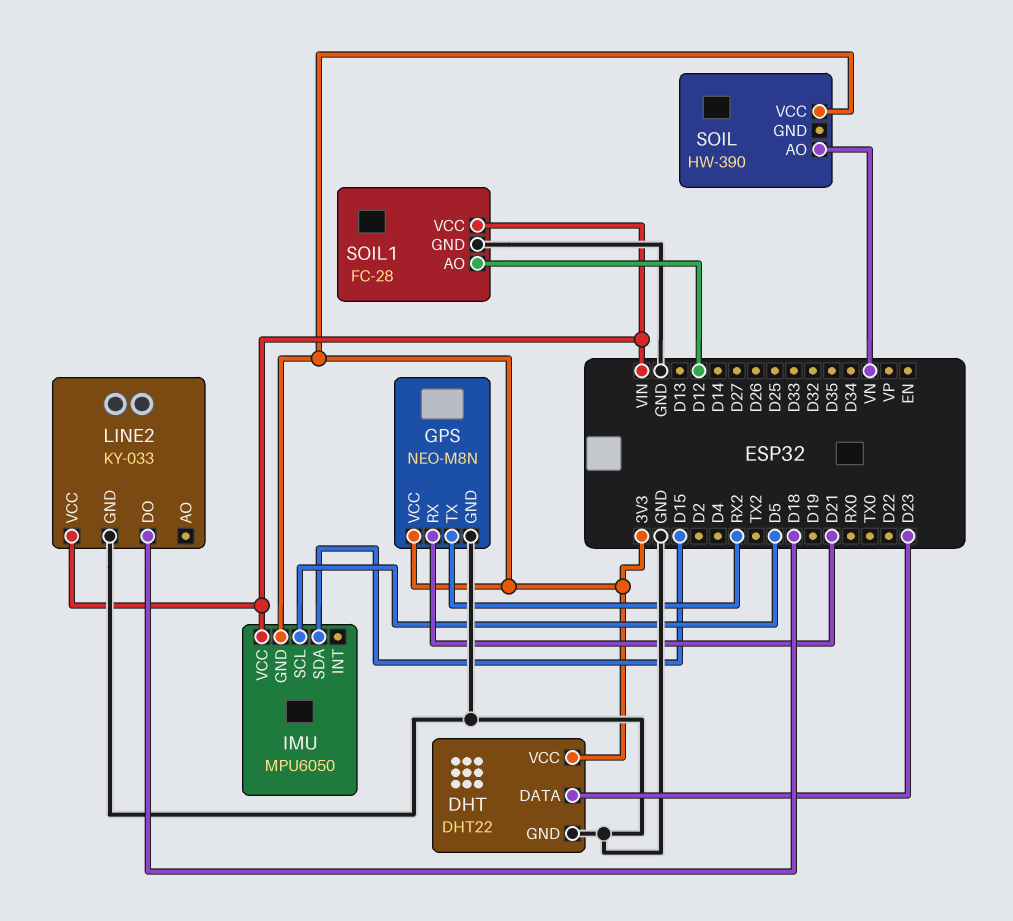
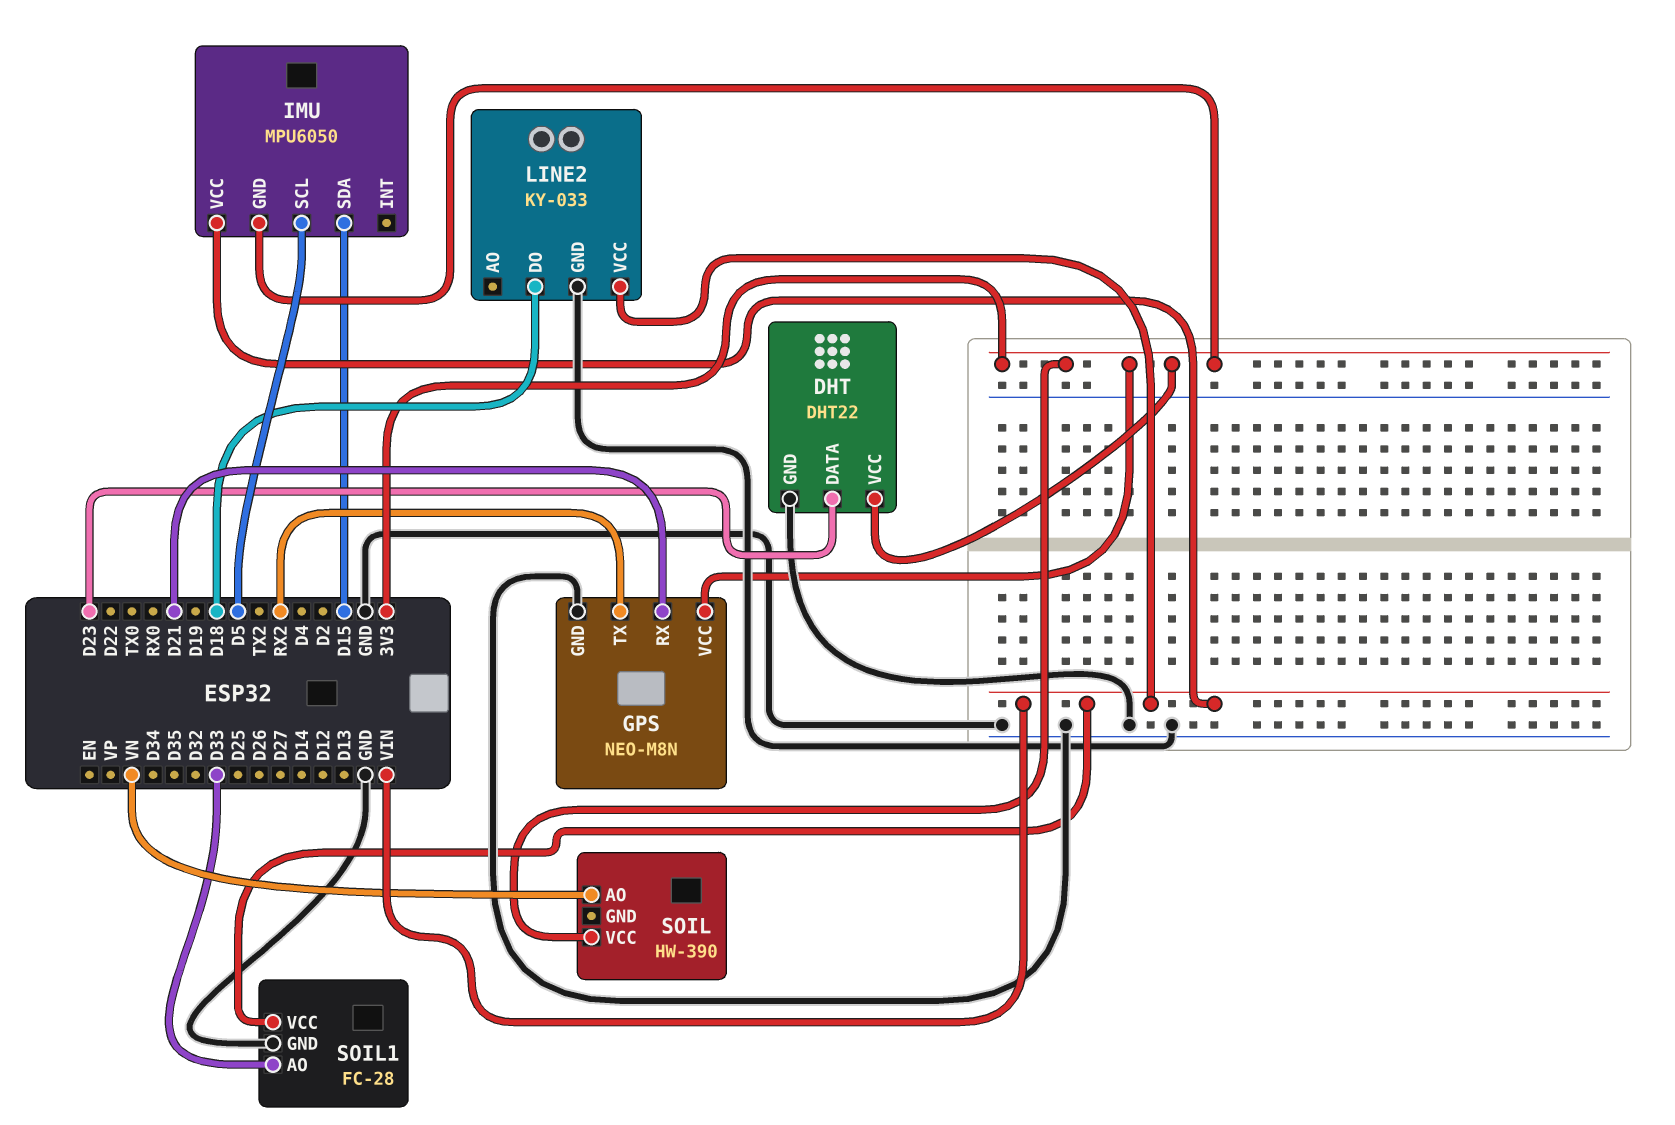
SOIL1 pin AO: D12 -> D33

